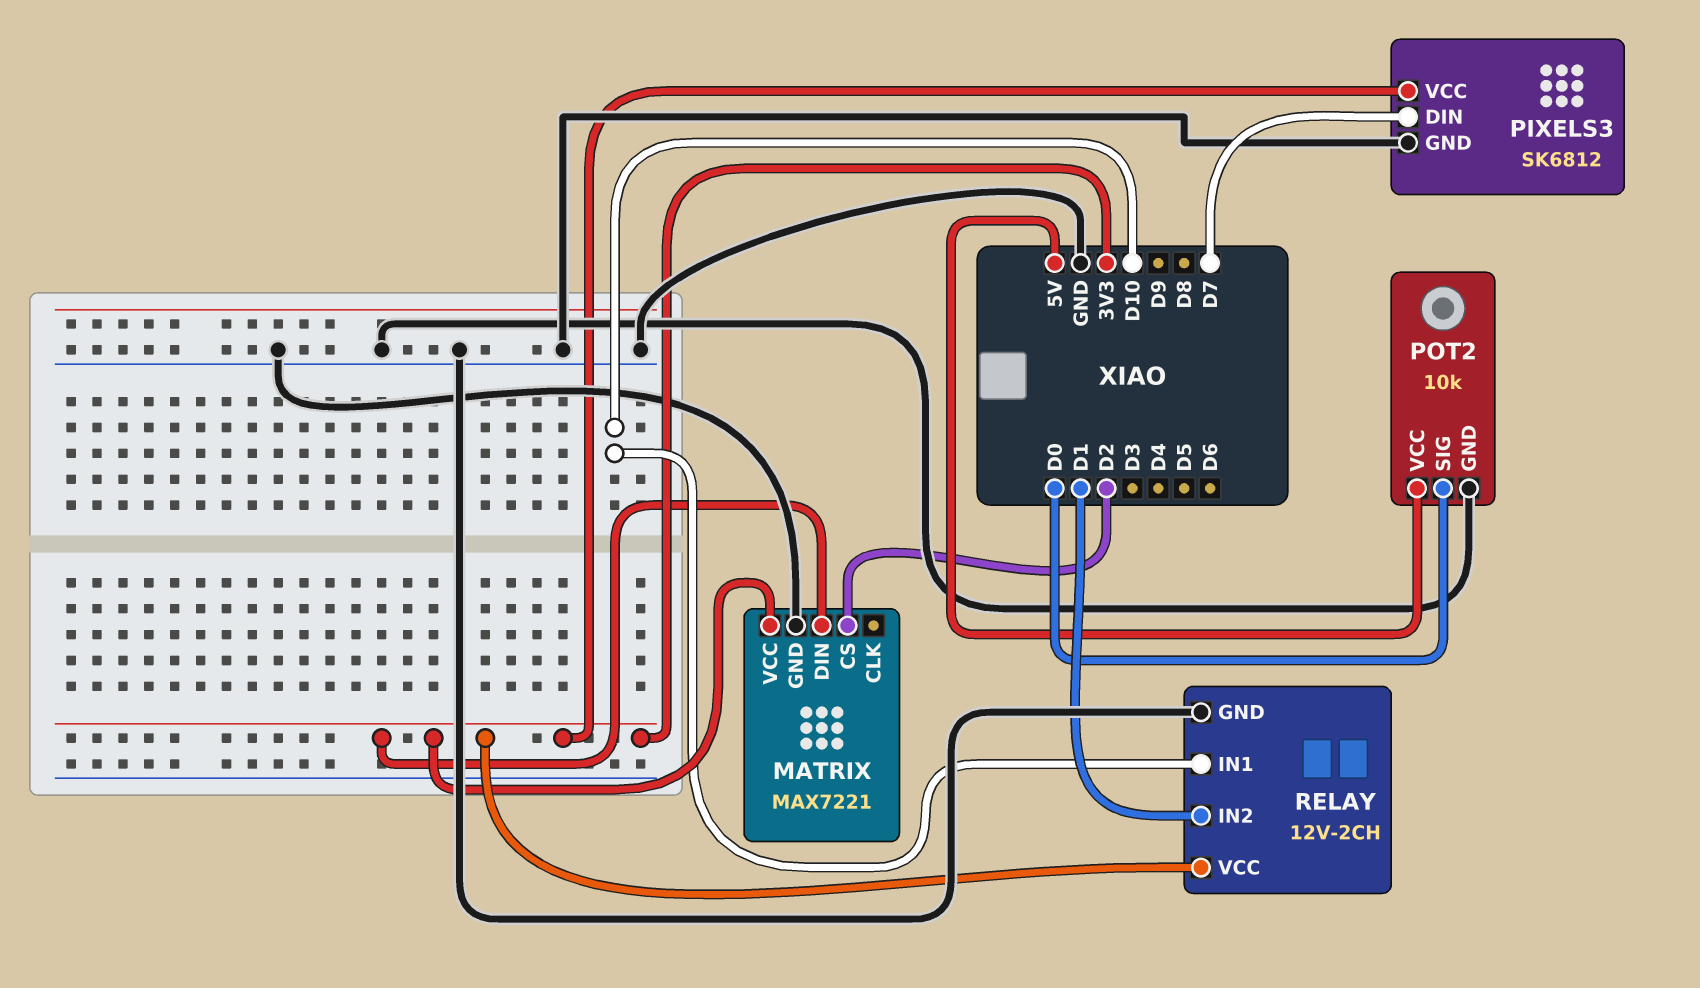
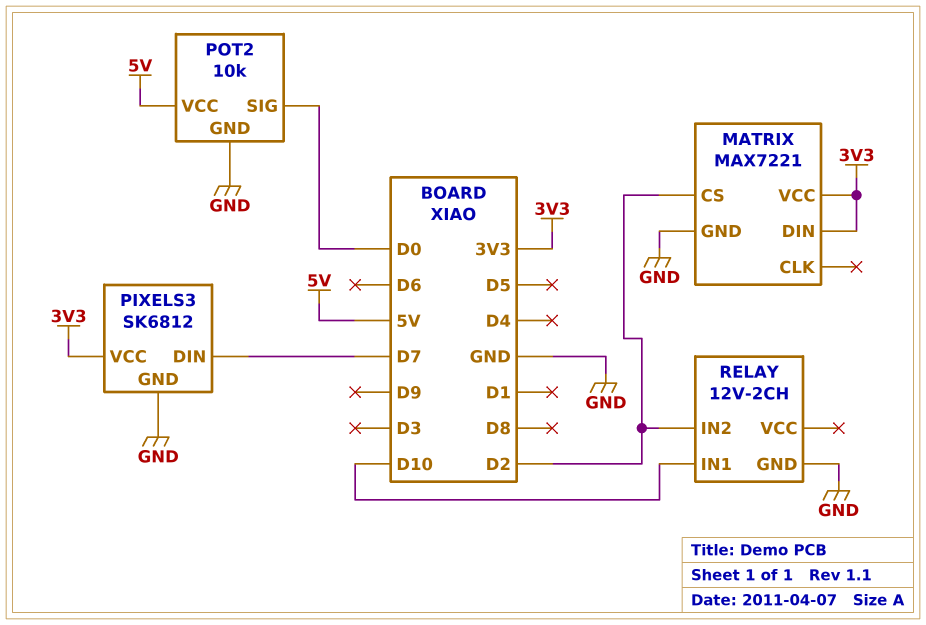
RELAY pin IN2: D1 -> D2
RELAY pin VCC: 3V3 -> none

